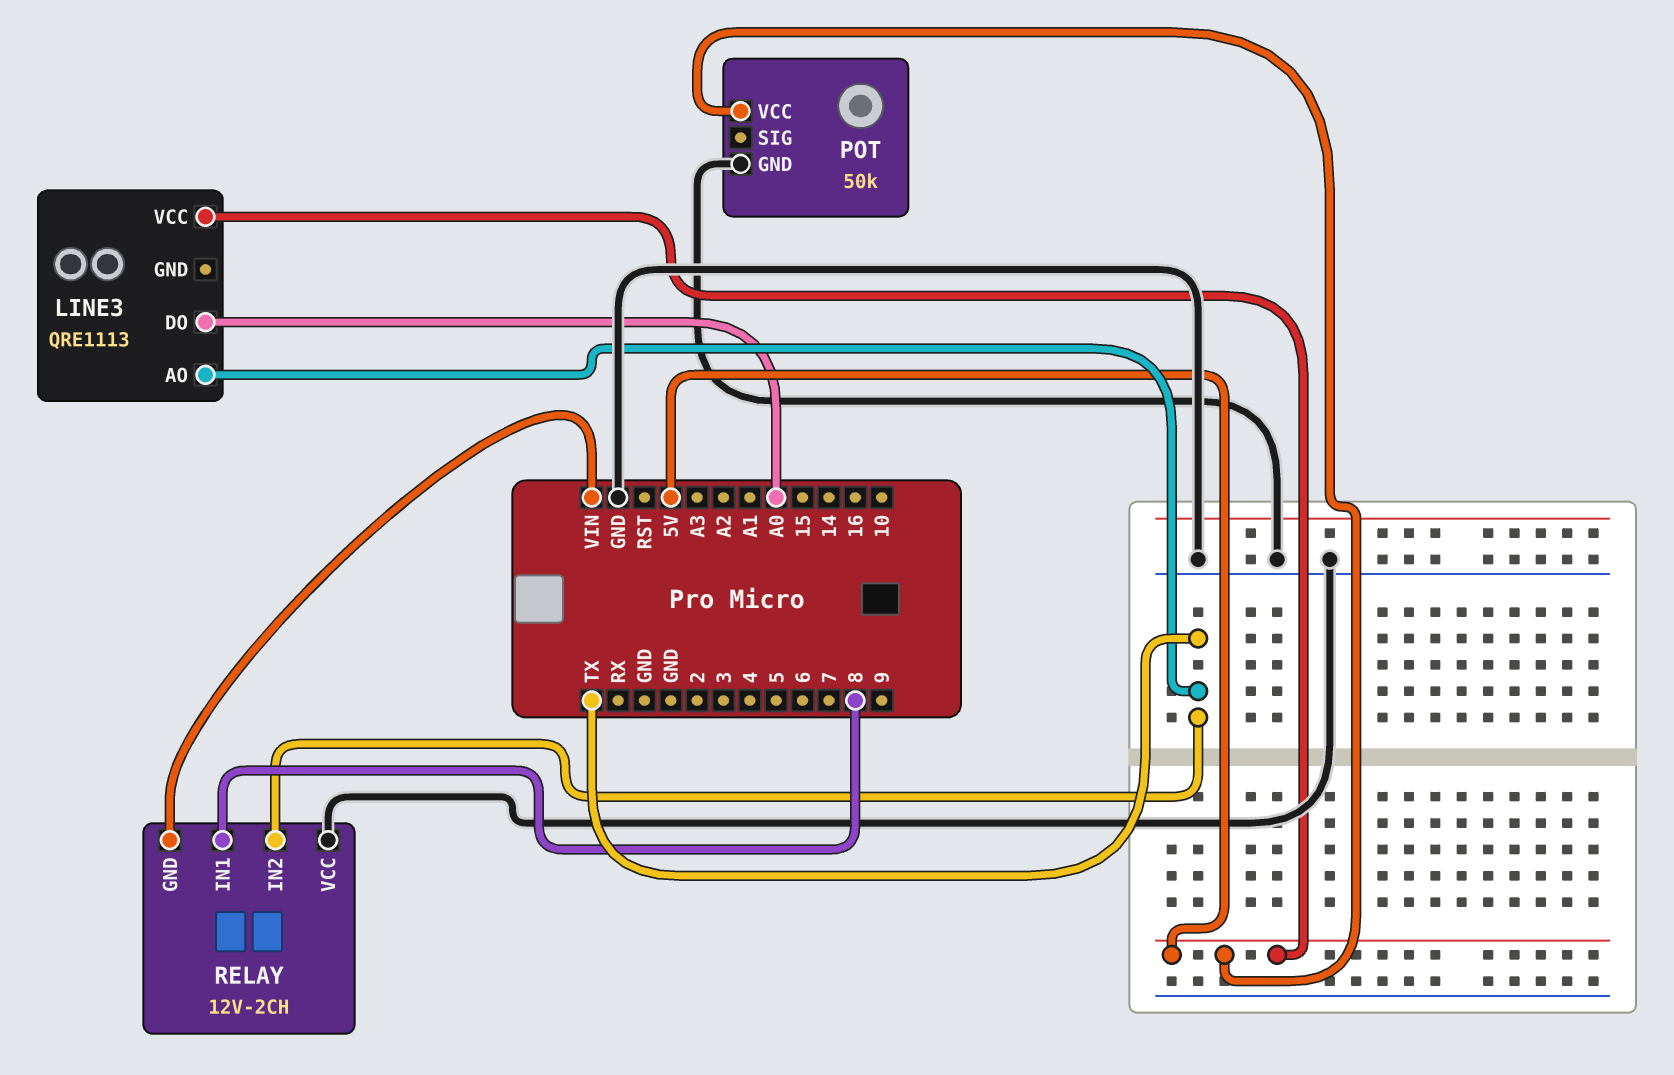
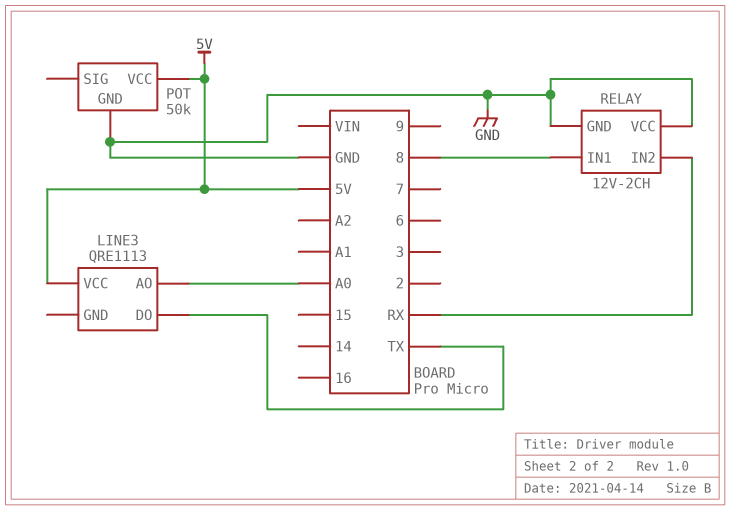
LINE3 pin AO: TX -> A0
LINE3 pin DO: A0 -> TX
RELAY pin GND: VIN -> GND
RELAY pin IN2: TX -> RX

